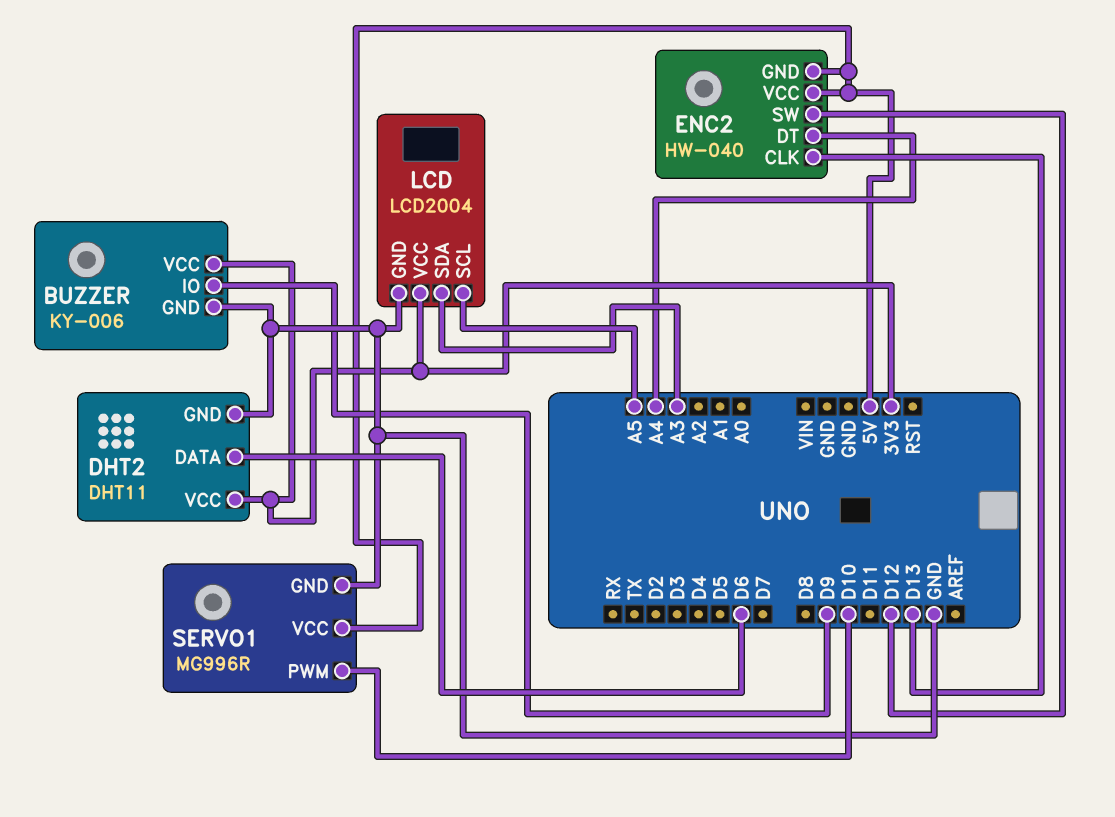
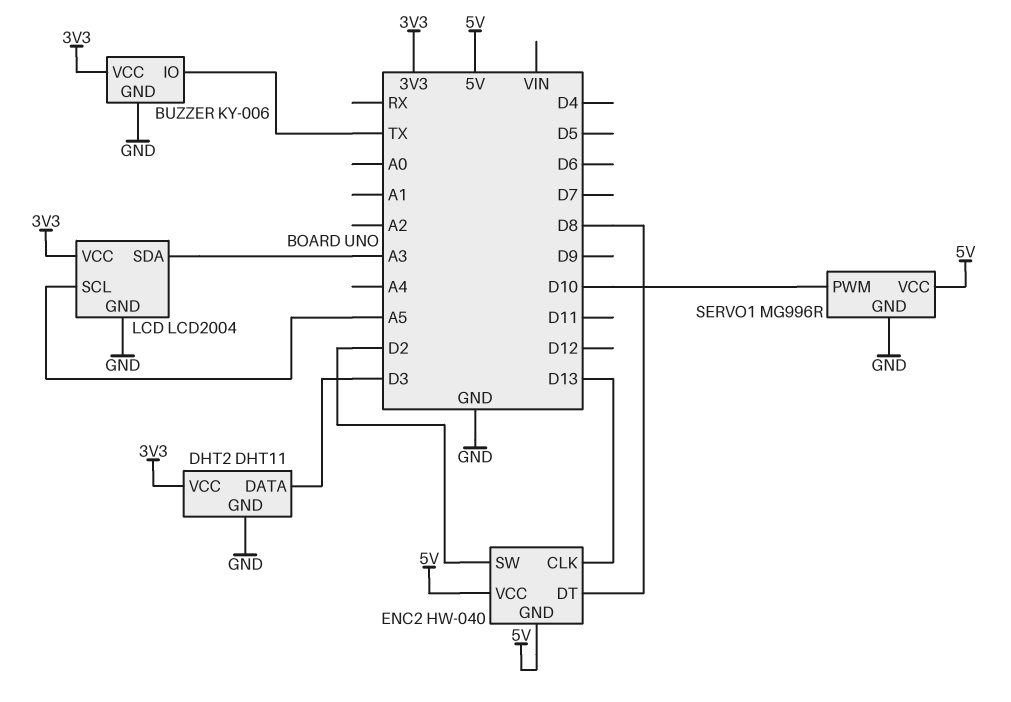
BUZZER pin IO: D9 -> TX
DHT2 pin DATA: D6 -> D3
ENC2 pin DT: A4 -> D8
ENC2 pin SW: D12 -> D2

